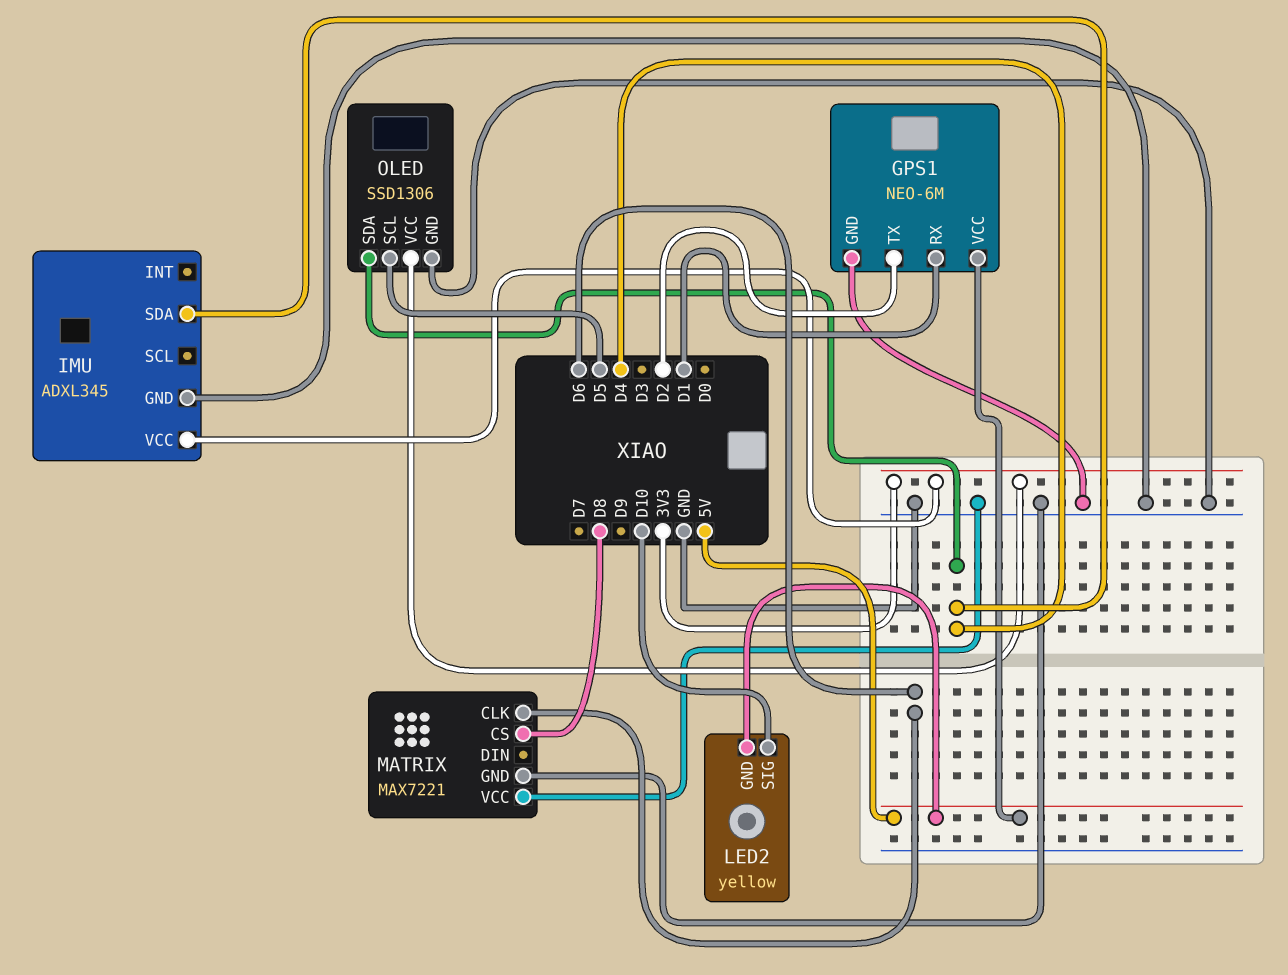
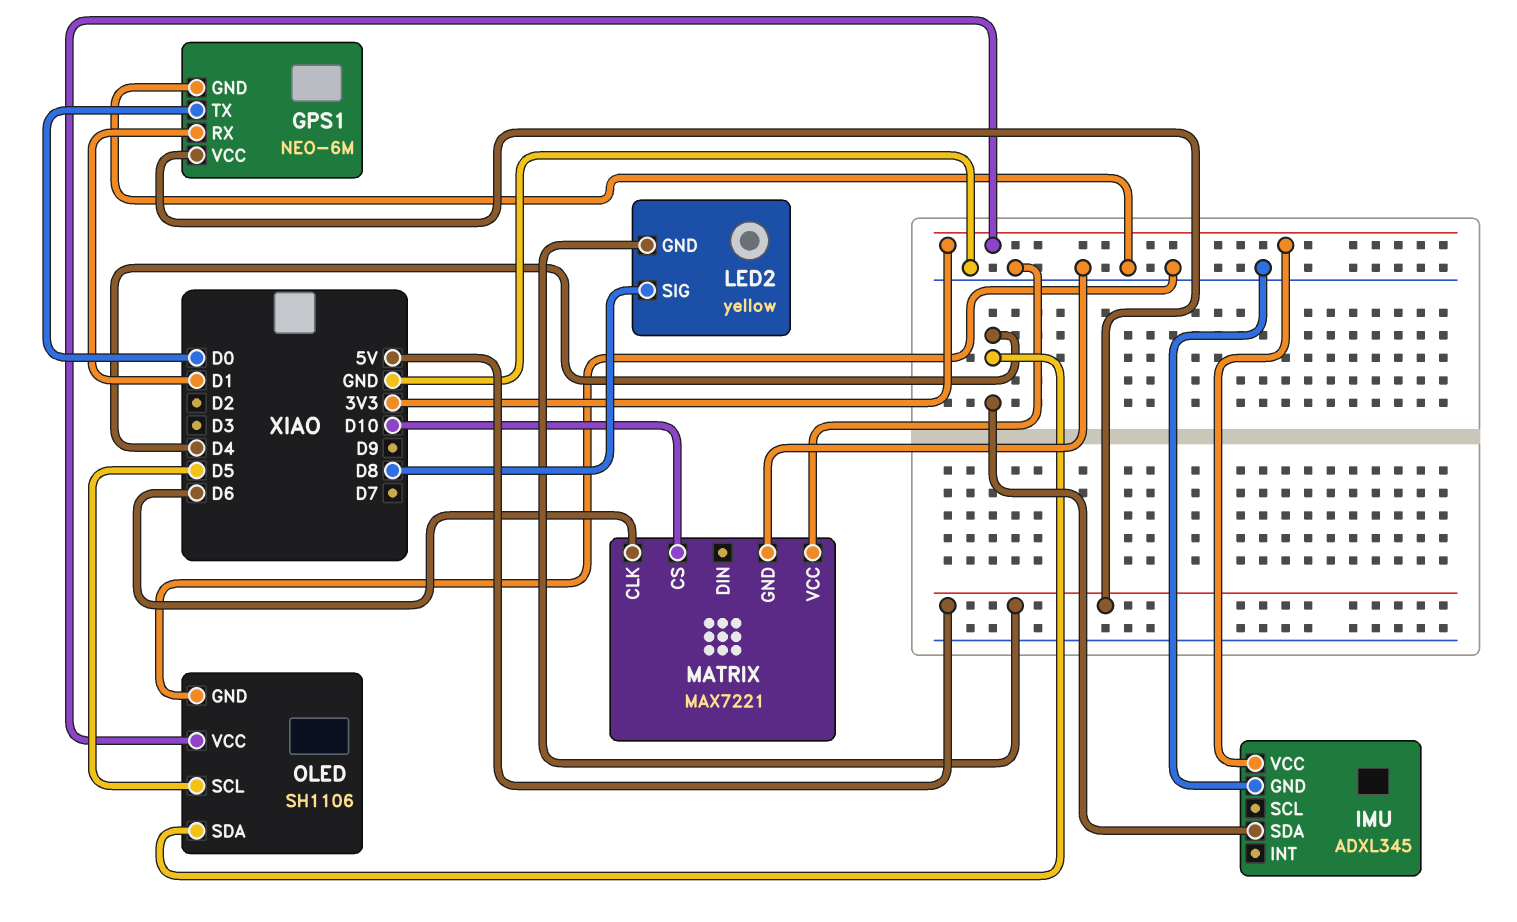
GPS1 pin TX: D2 -> D0
LED2 pin SIG: D10 -> D8
MATRIX pin CS: D8 -> D10
OLED: SSD1306 -> SH1106

